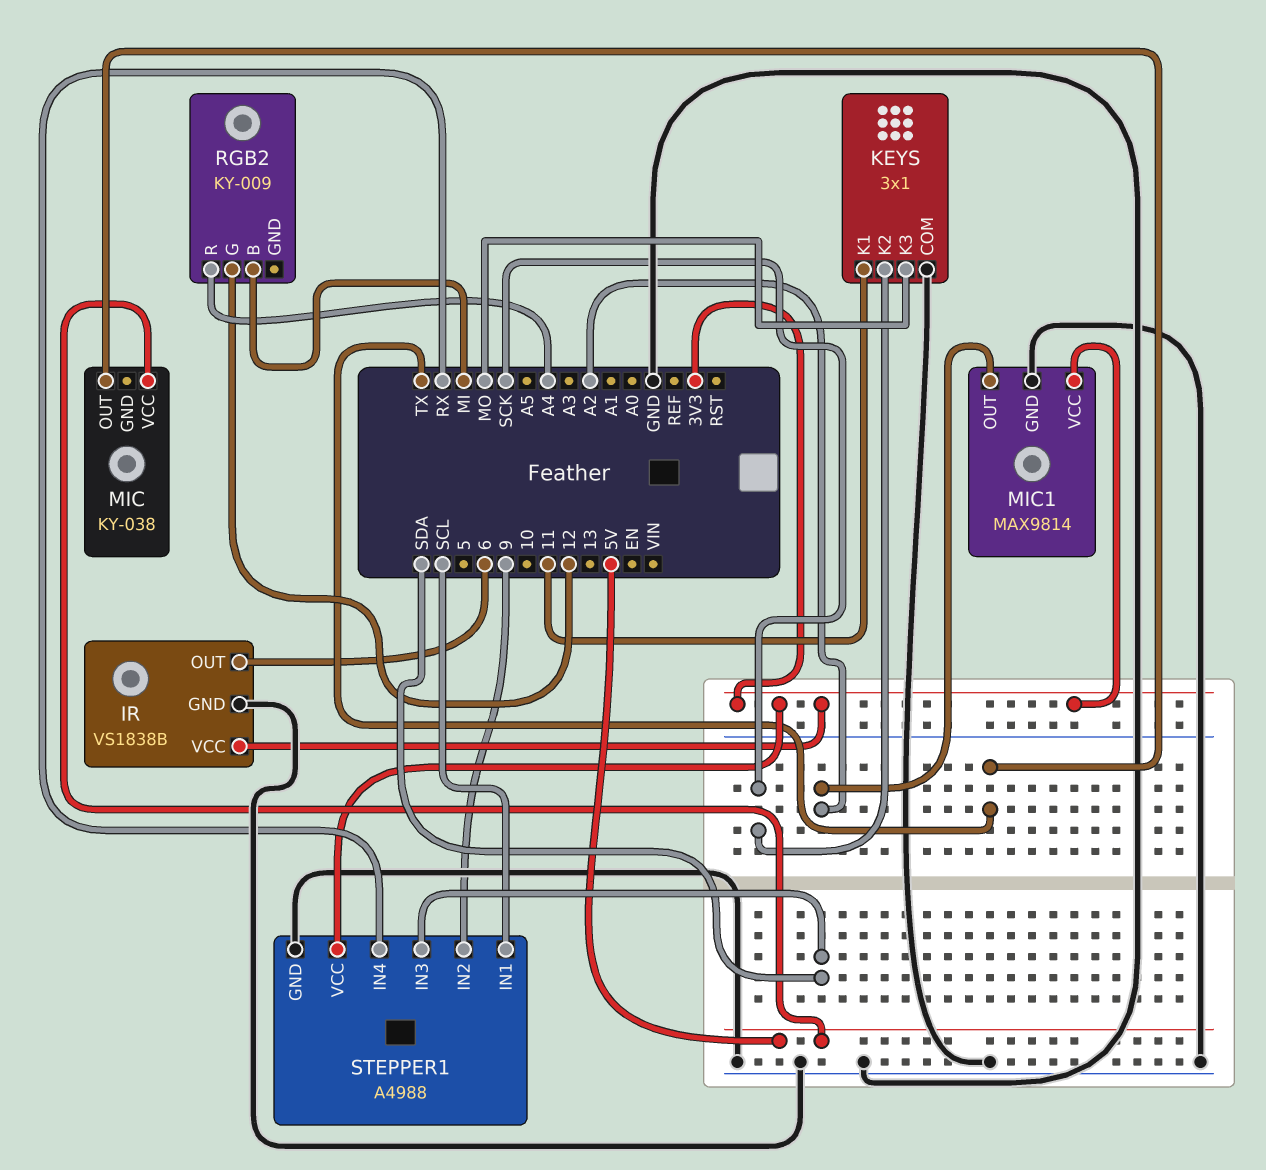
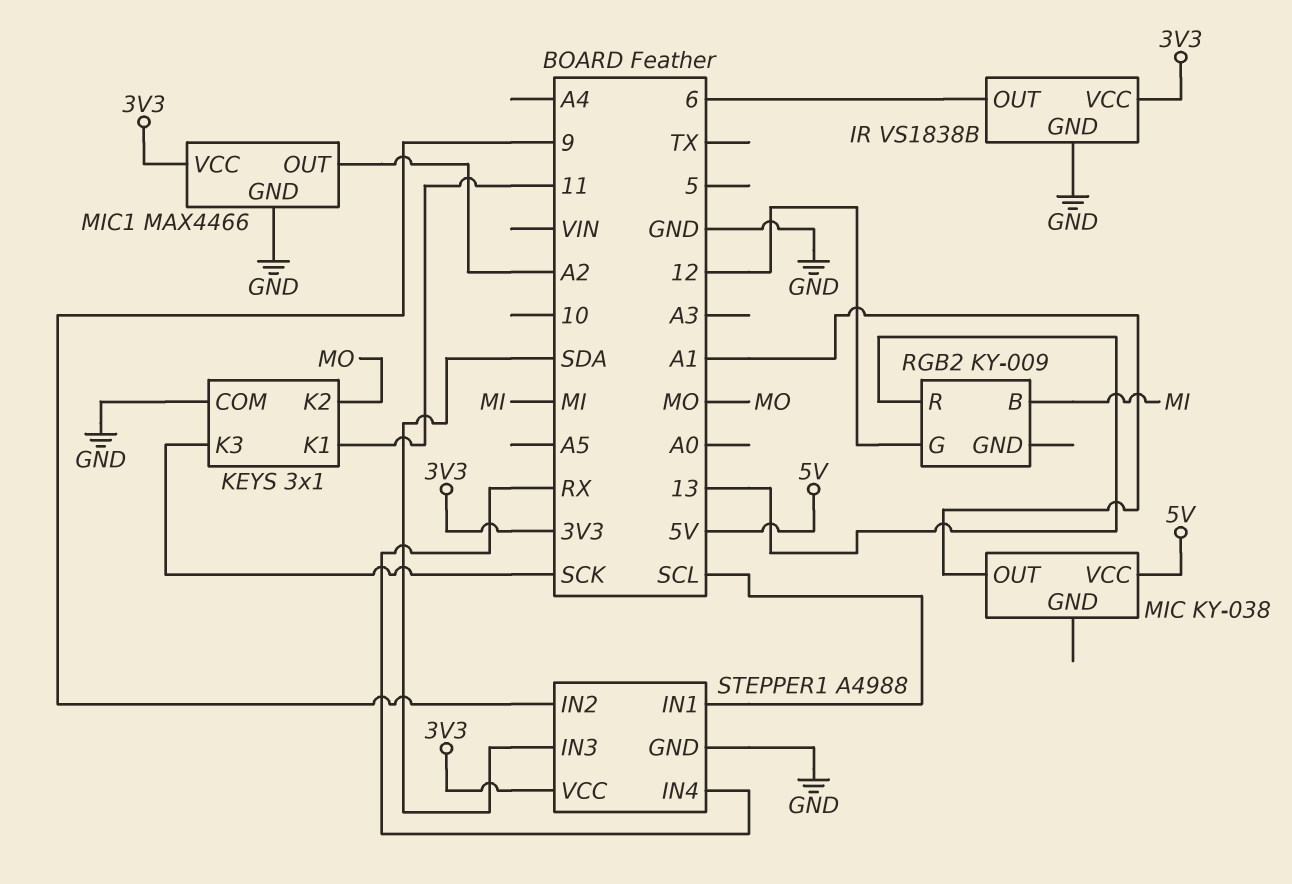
KEYS pin K2: SCK -> MO
KEYS pin K3: MO -> SCK
MIC pin OUT: TX -> A1
MIC1: MAX9814 -> MAX4466
RGB2 pin R: A4 -> 13

